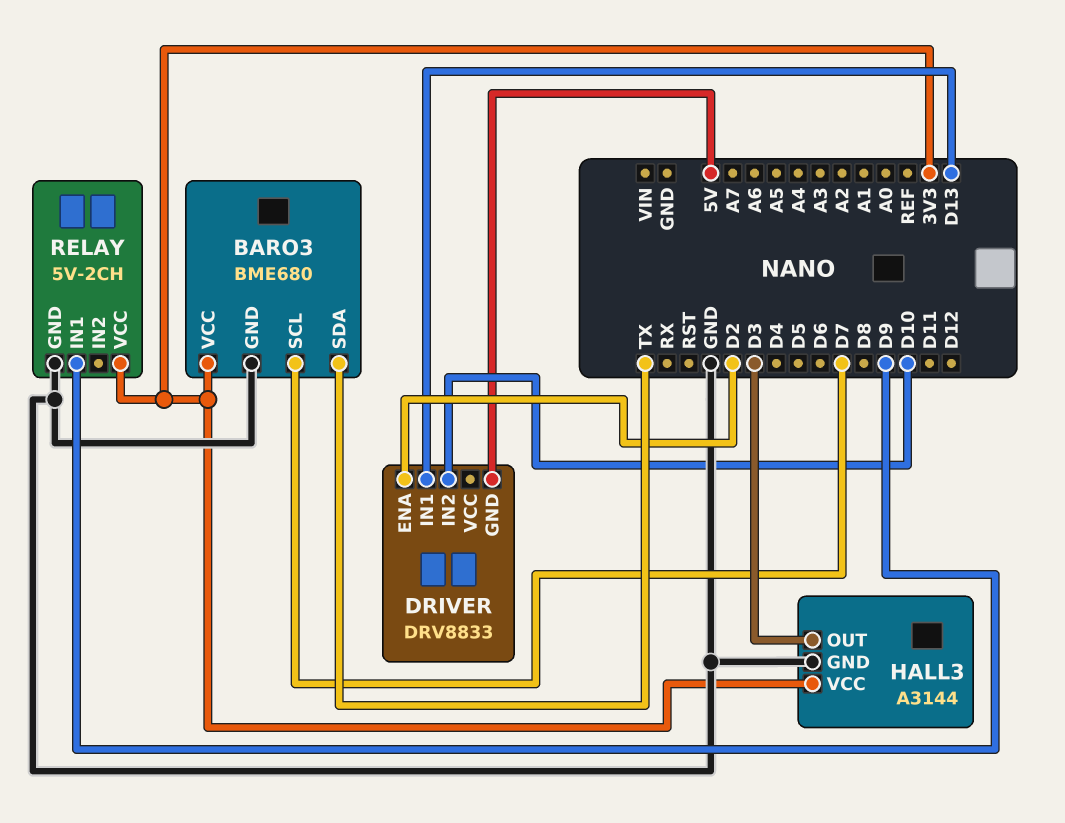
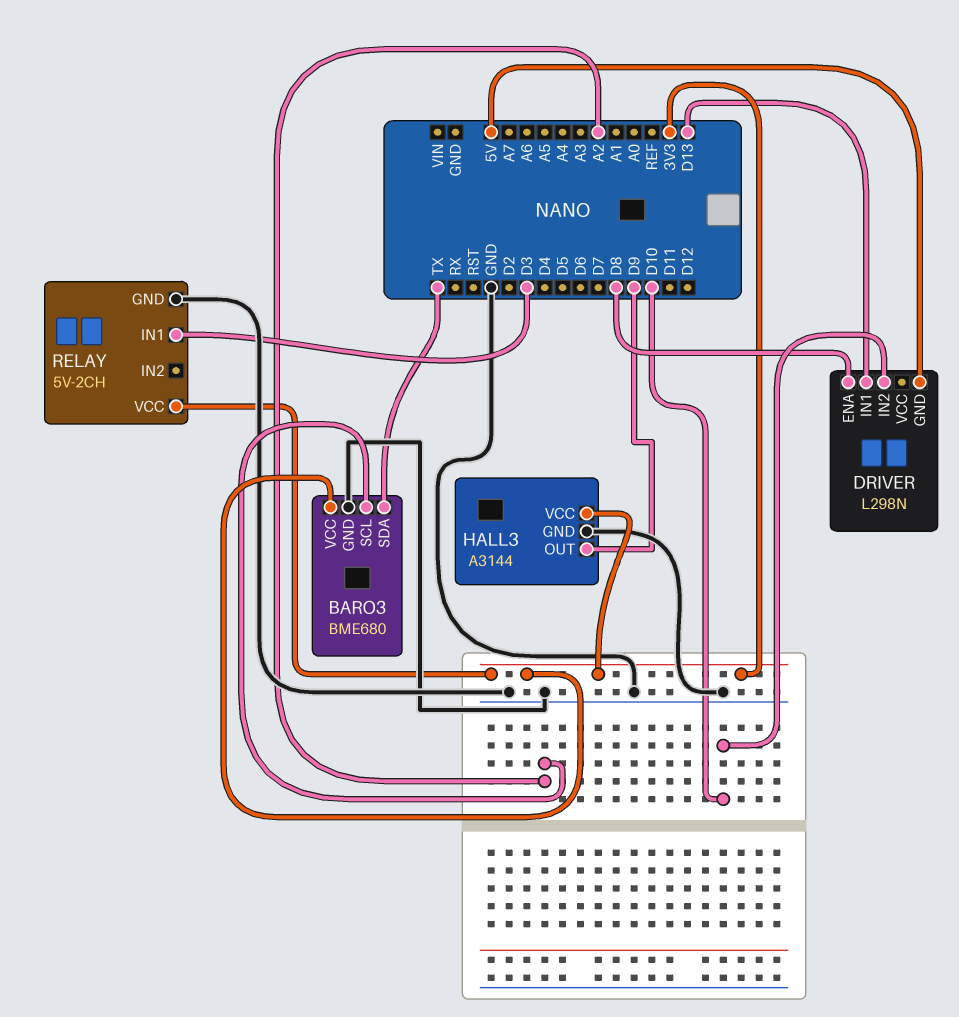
BARO3 pin SCL: D7 -> A2
DRIVER: DRV8833 -> L298N
DRIVER pin ENA: D2 -> D8
HALL3 pin OUT: D3 -> D9
RELAY pin IN1: D9 -> D3

